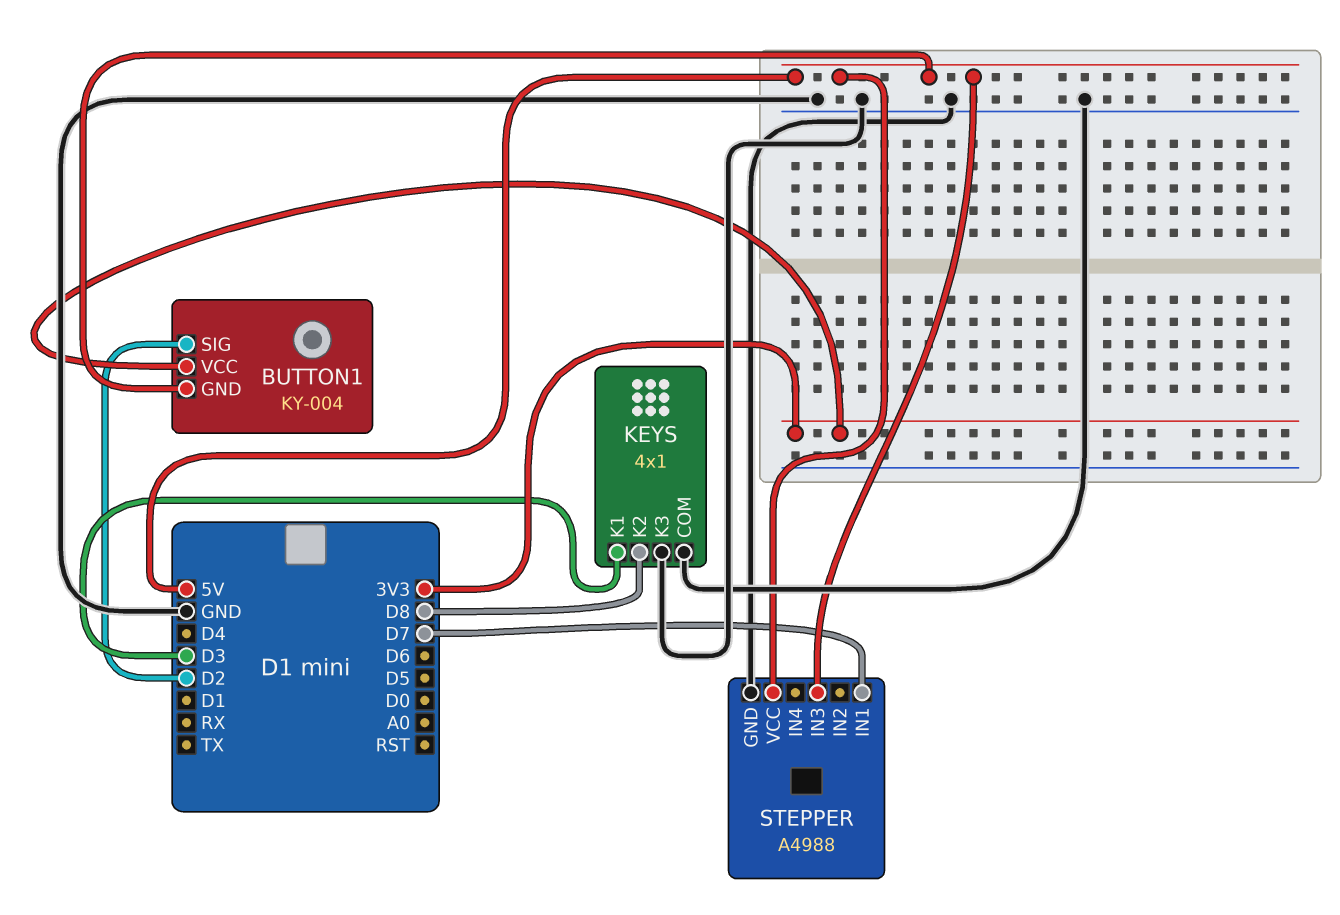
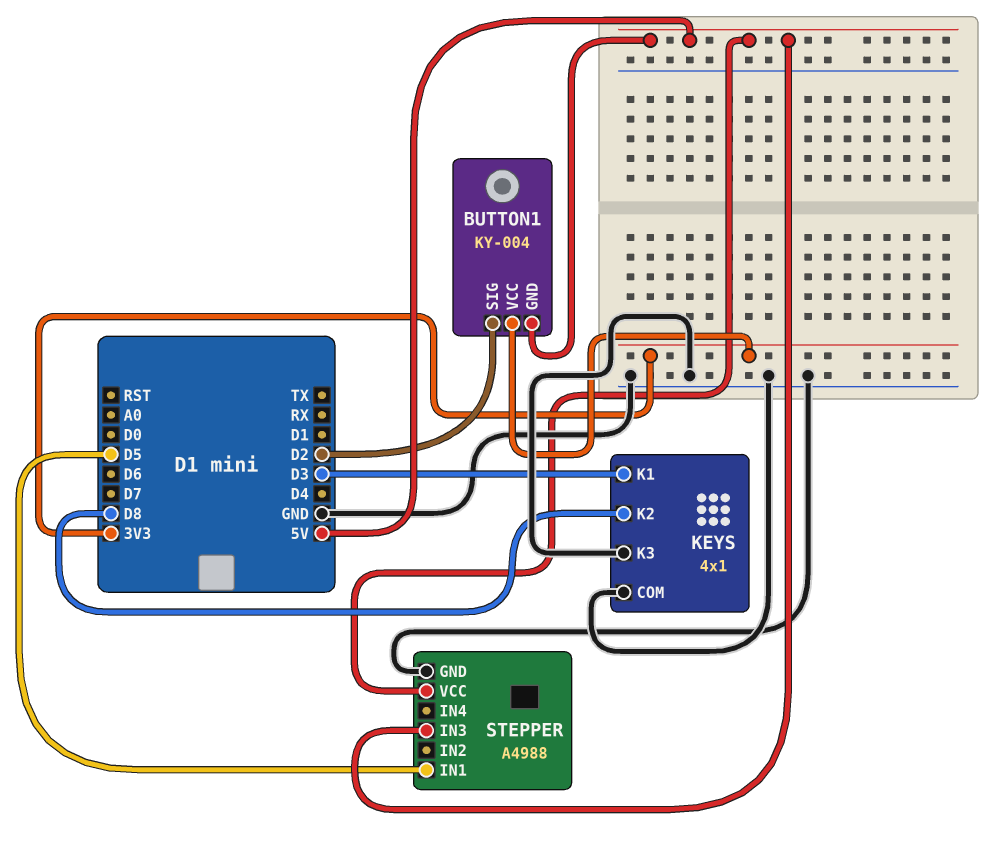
STEPPER pin IN1: D7 -> D5

